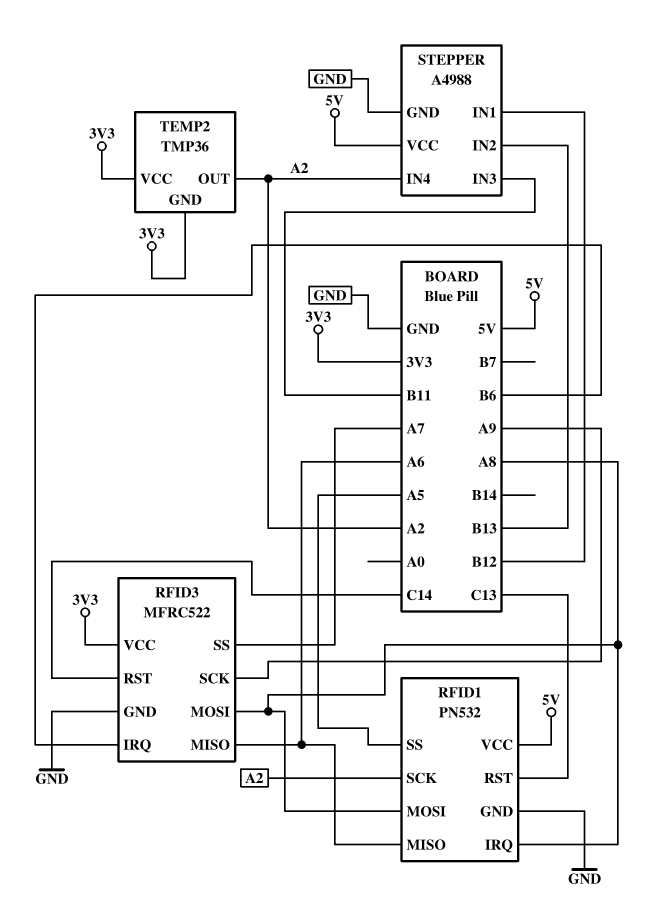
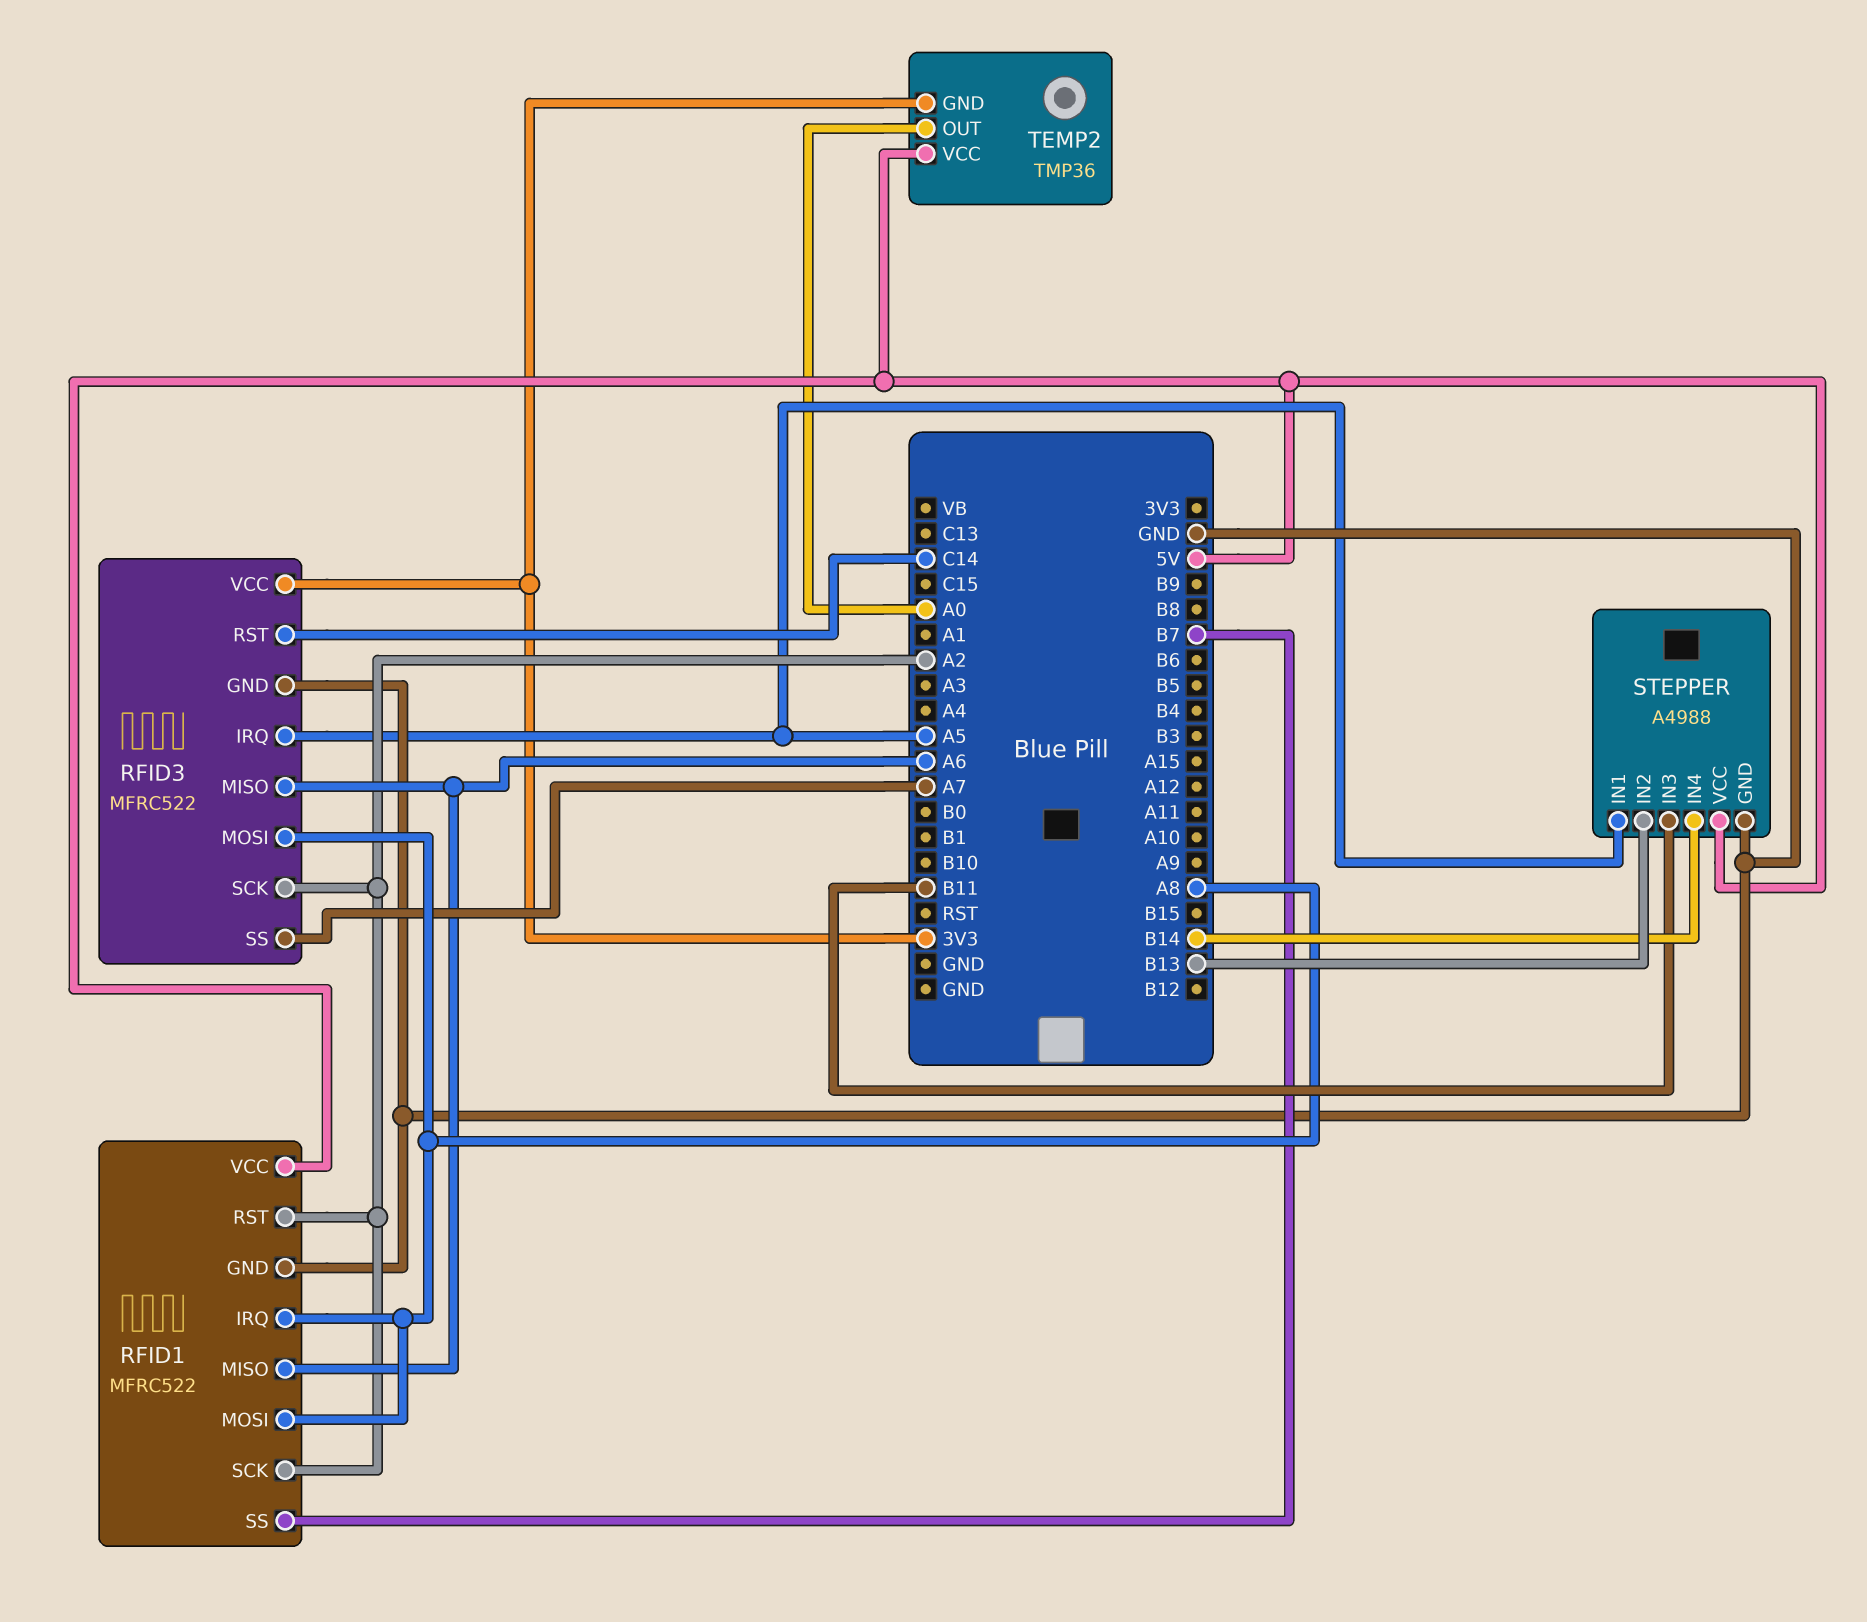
RFID1: PN532 -> MFRC522
RFID1 pin RST: C13 -> A2
RFID1 pin SS: A5 -> B7
RFID3 pin IRQ: B6 -> A5
RFID3 pin SCK: A9 -> A2
STEPPER pin IN1: B12 -> A5
STEPPER pin IN4: A2 -> B14
TEMP2 pin OUT: A2 -> A0
TEMP2 pin VCC: 3V3 -> 5V

